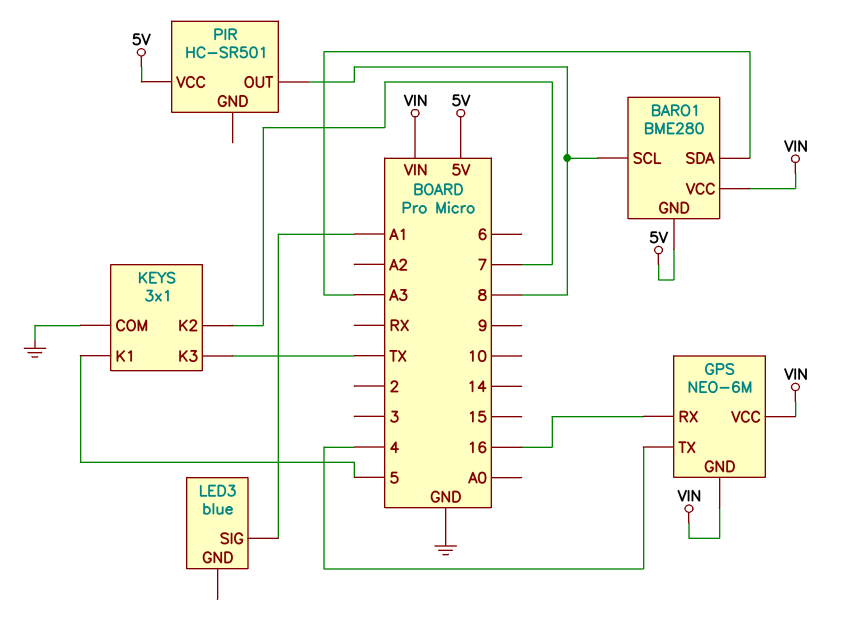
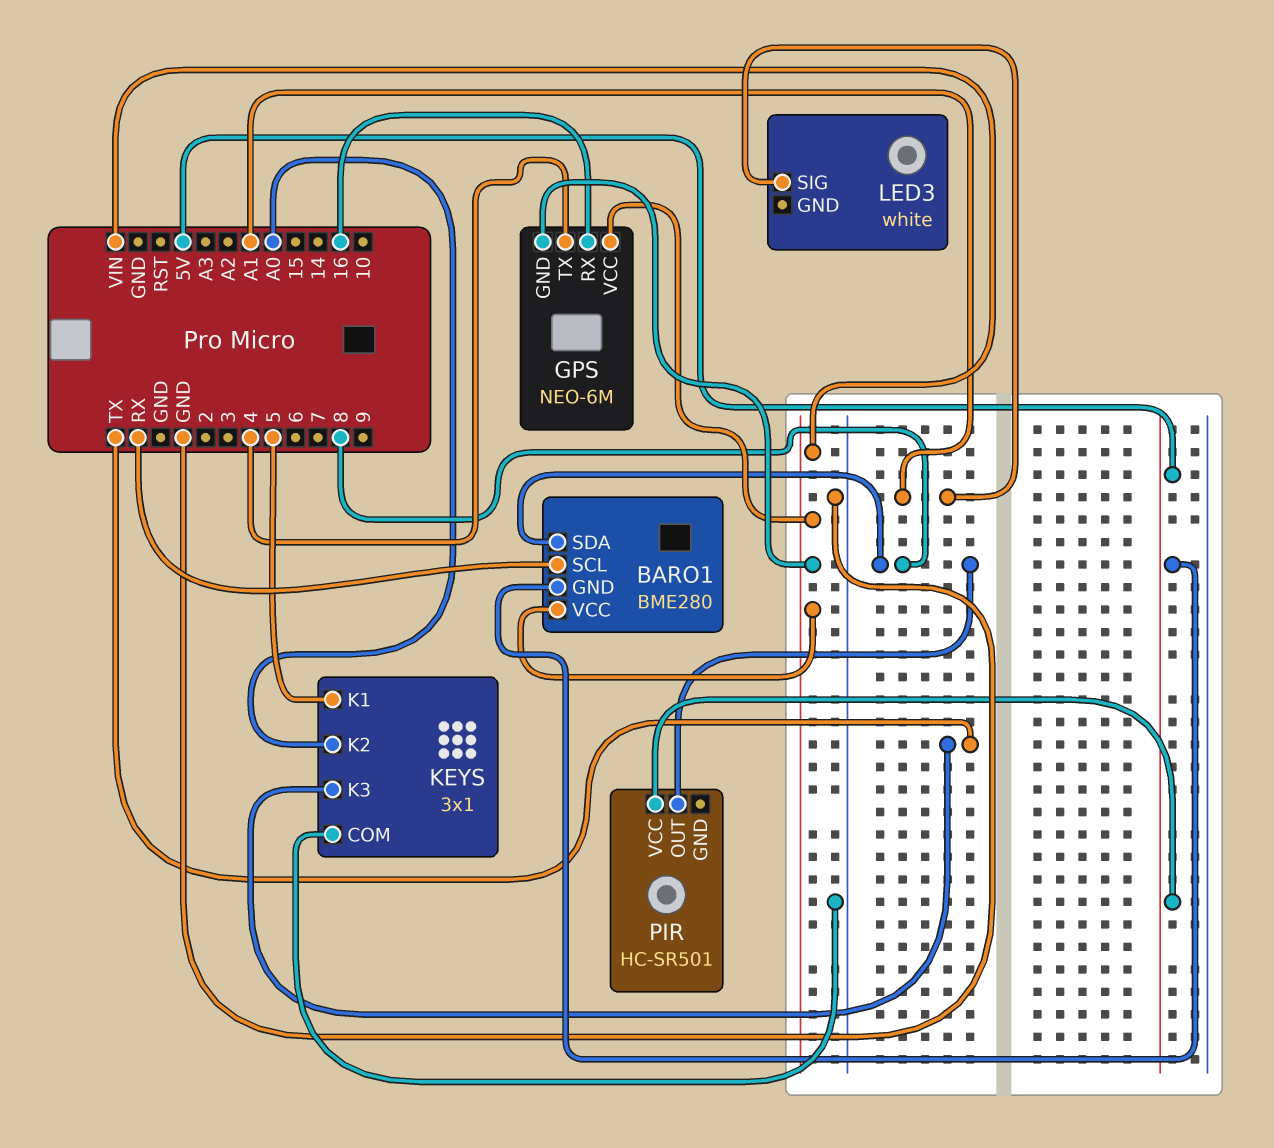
BARO1 pin SCL: 8 -> RX
BARO1 pin SDA: A3 -> 8
KEYS pin K2: 7 -> A0
LED3: blue -> white

